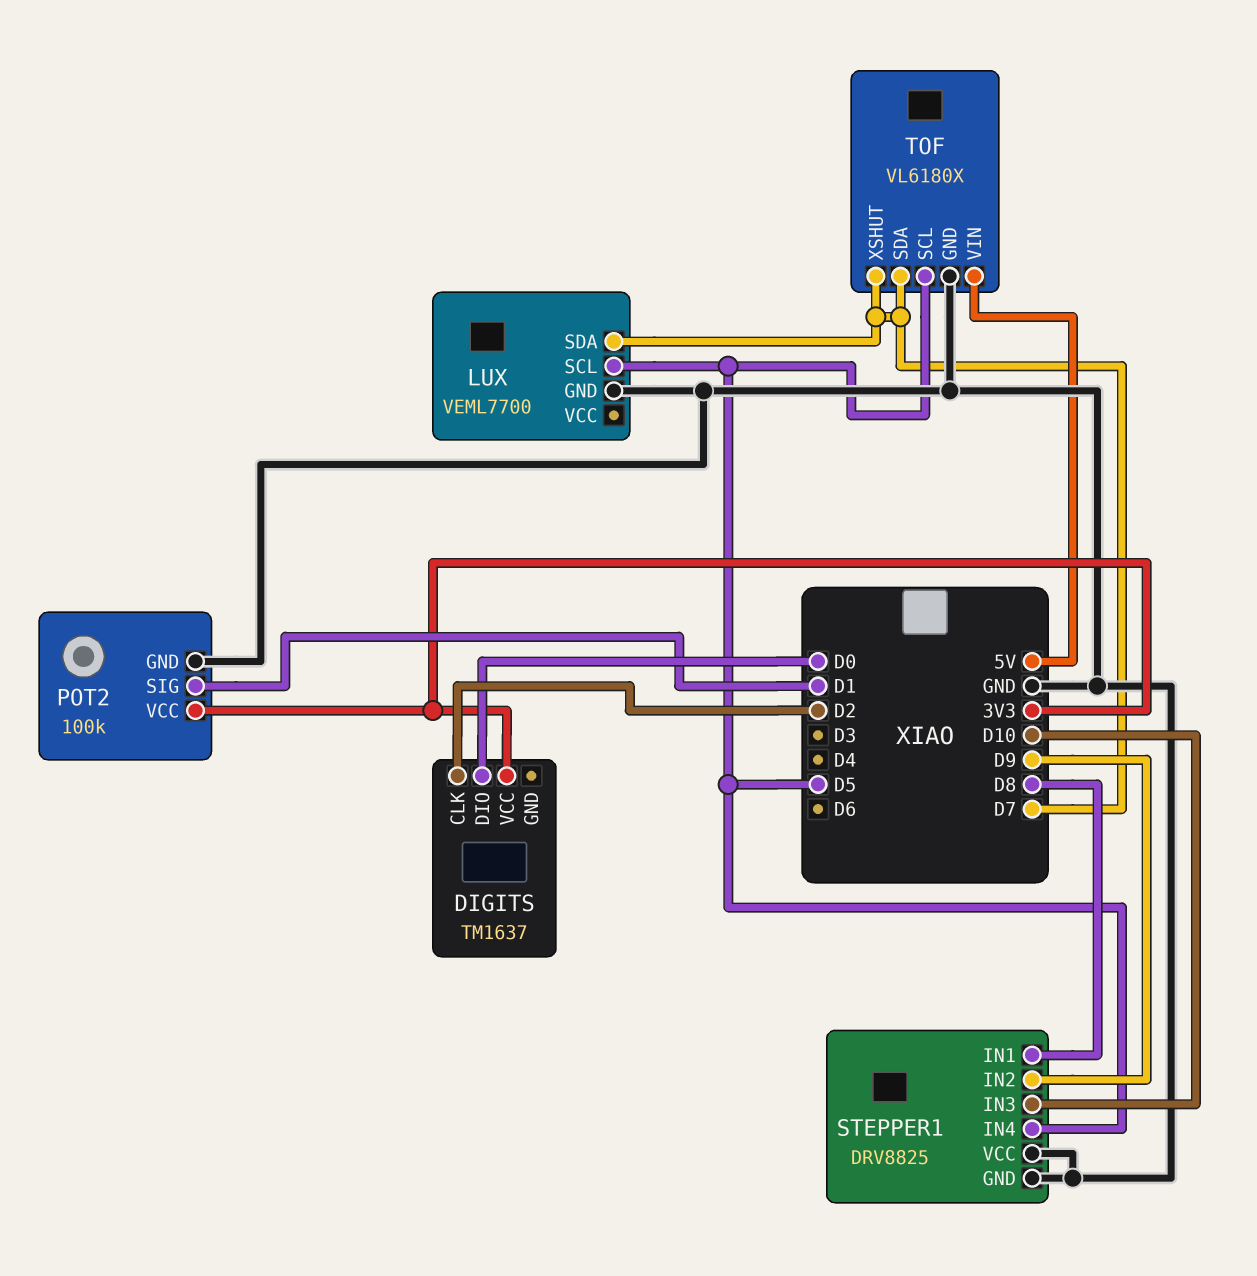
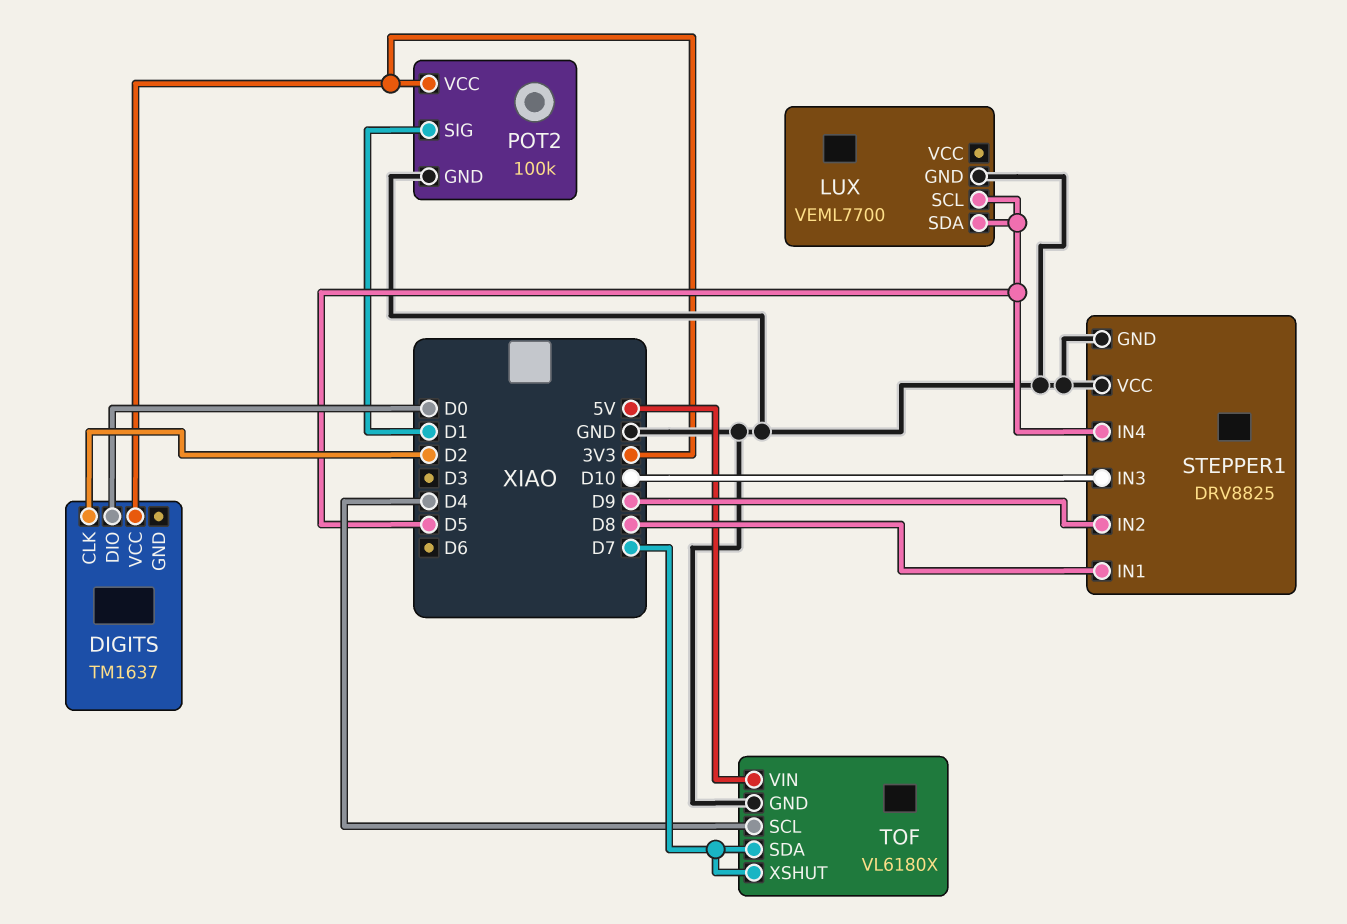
LUX pin SDA: D7 -> D5
TOF pin SCL: D5 -> D4

